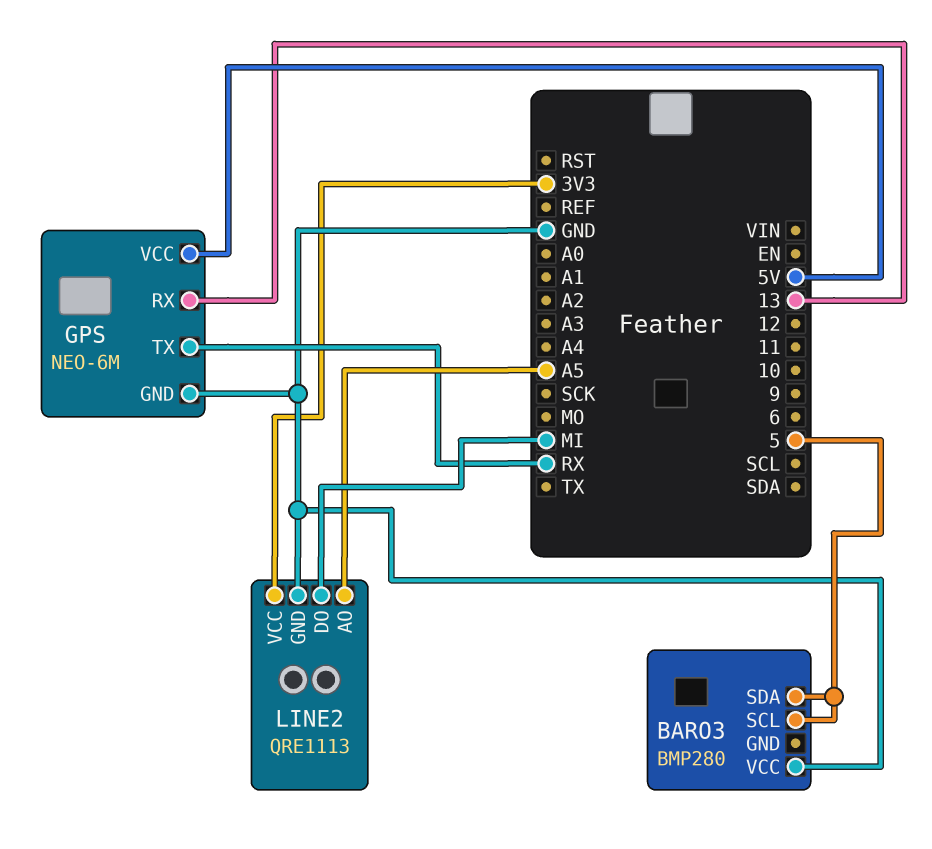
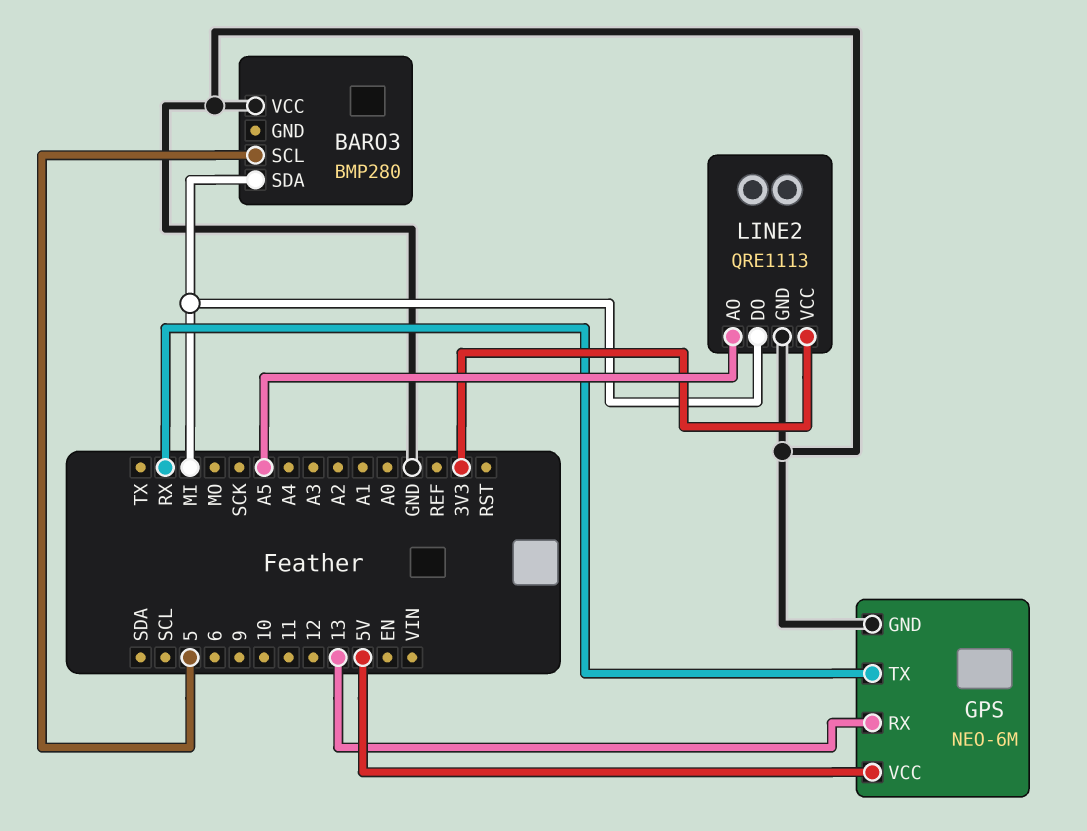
BARO3 pin SDA: 5 -> MI

